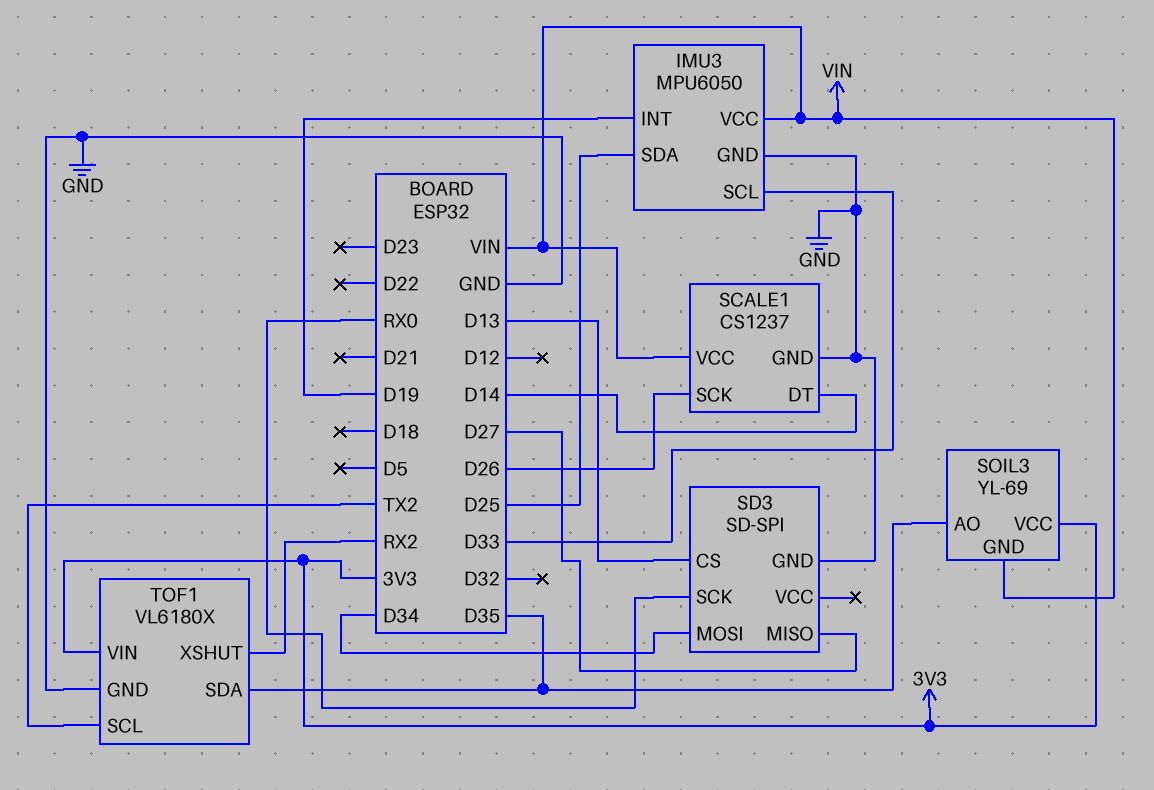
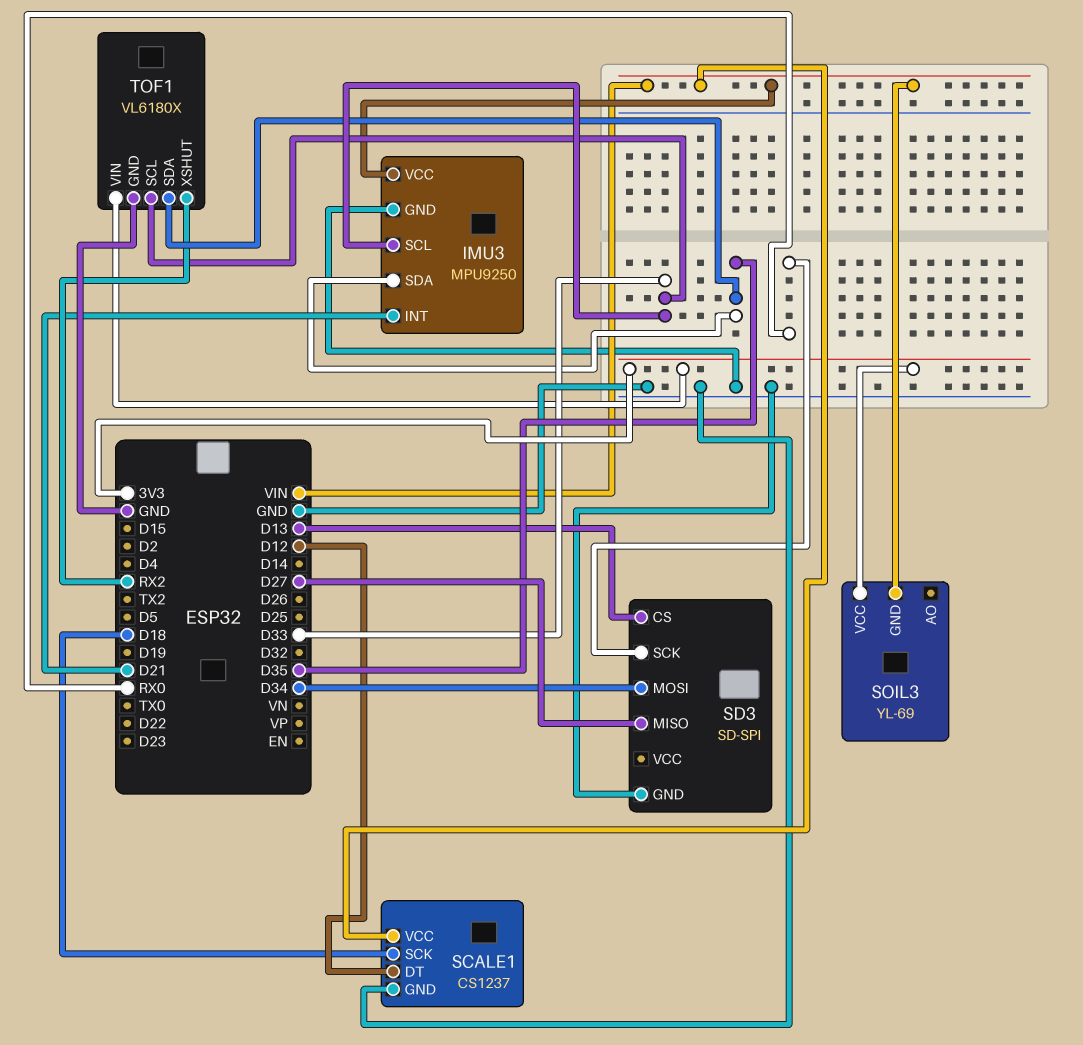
IMU3: MPU6050 -> MPU9250
IMU3 pin INT: D19 -> D21
IMU3 pin SDA: D25 -> D35
SCALE1 pin DT: D14 -> D12
SCALE1 pin SCK: D26 -> D18
SOIL3 pin AO: D35 -> none
TOF1 pin SCL: TX2 -> D33

